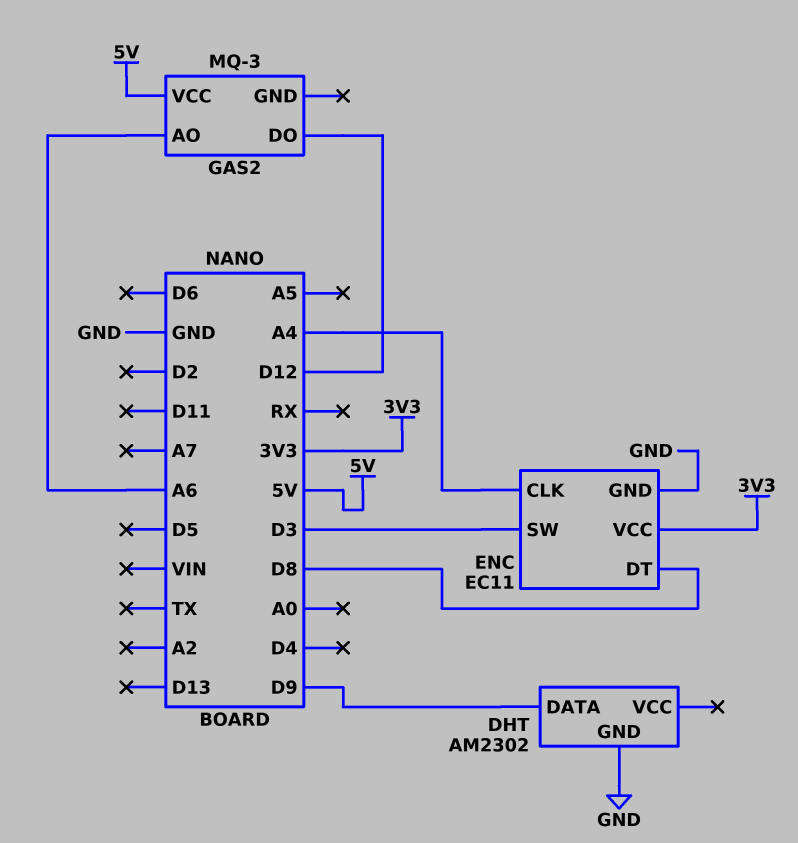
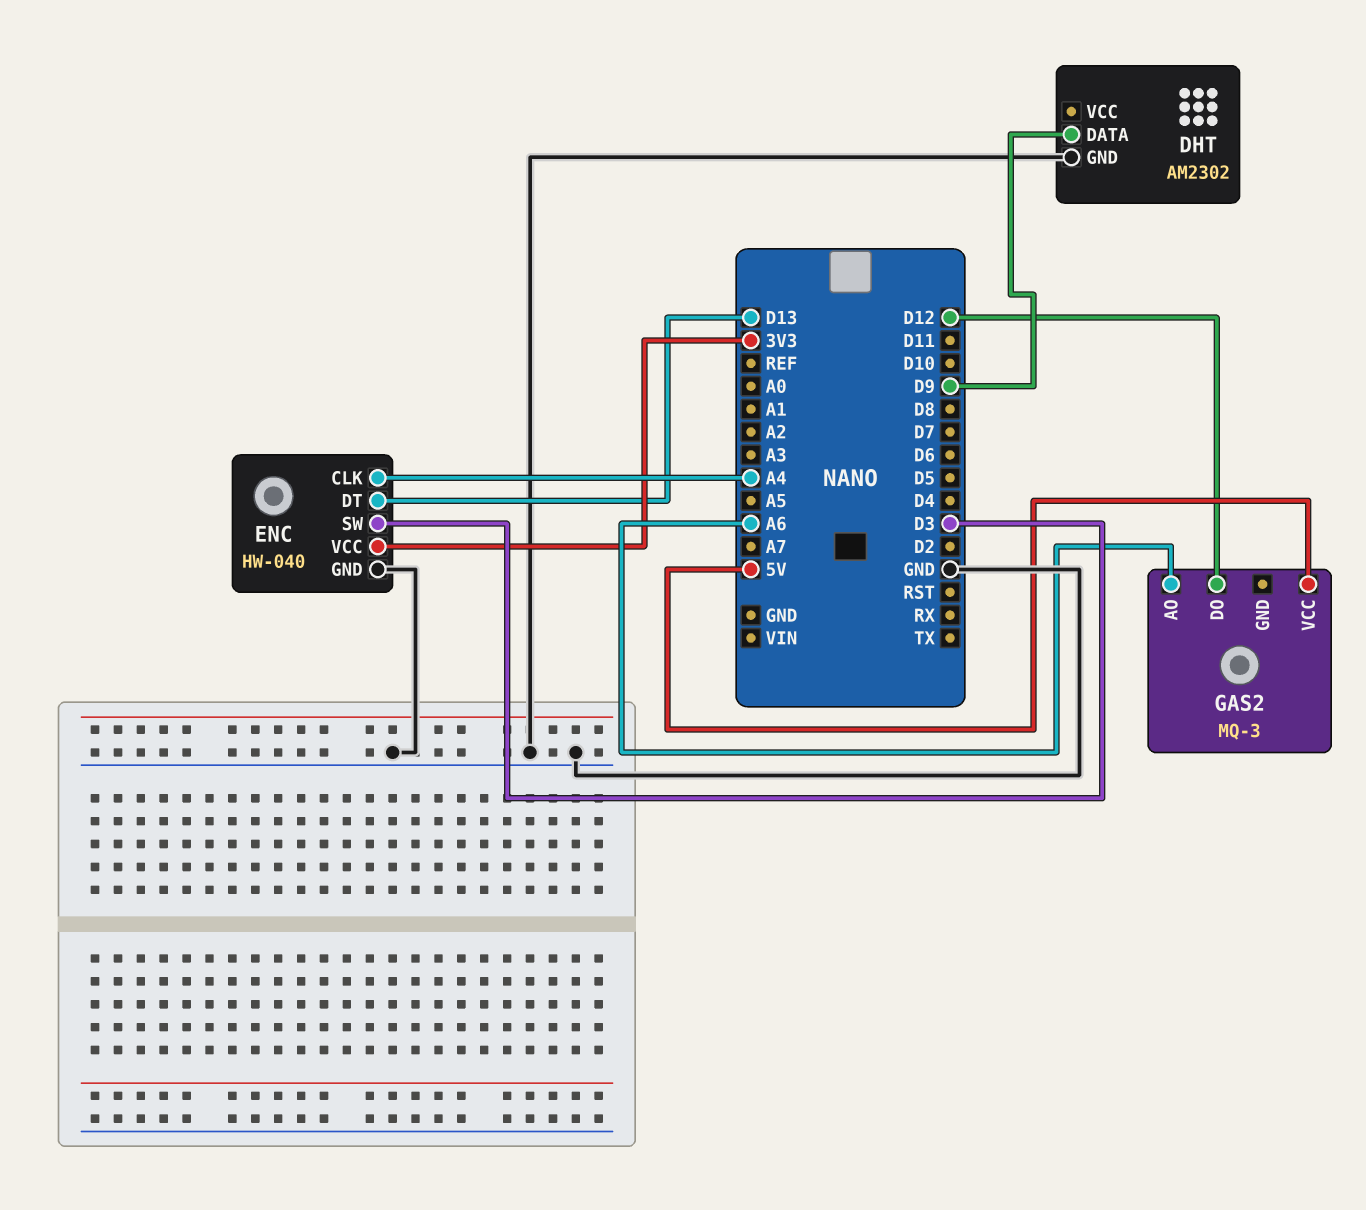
ENC: EC11 -> HW-040
ENC pin DT: D8 -> D13

